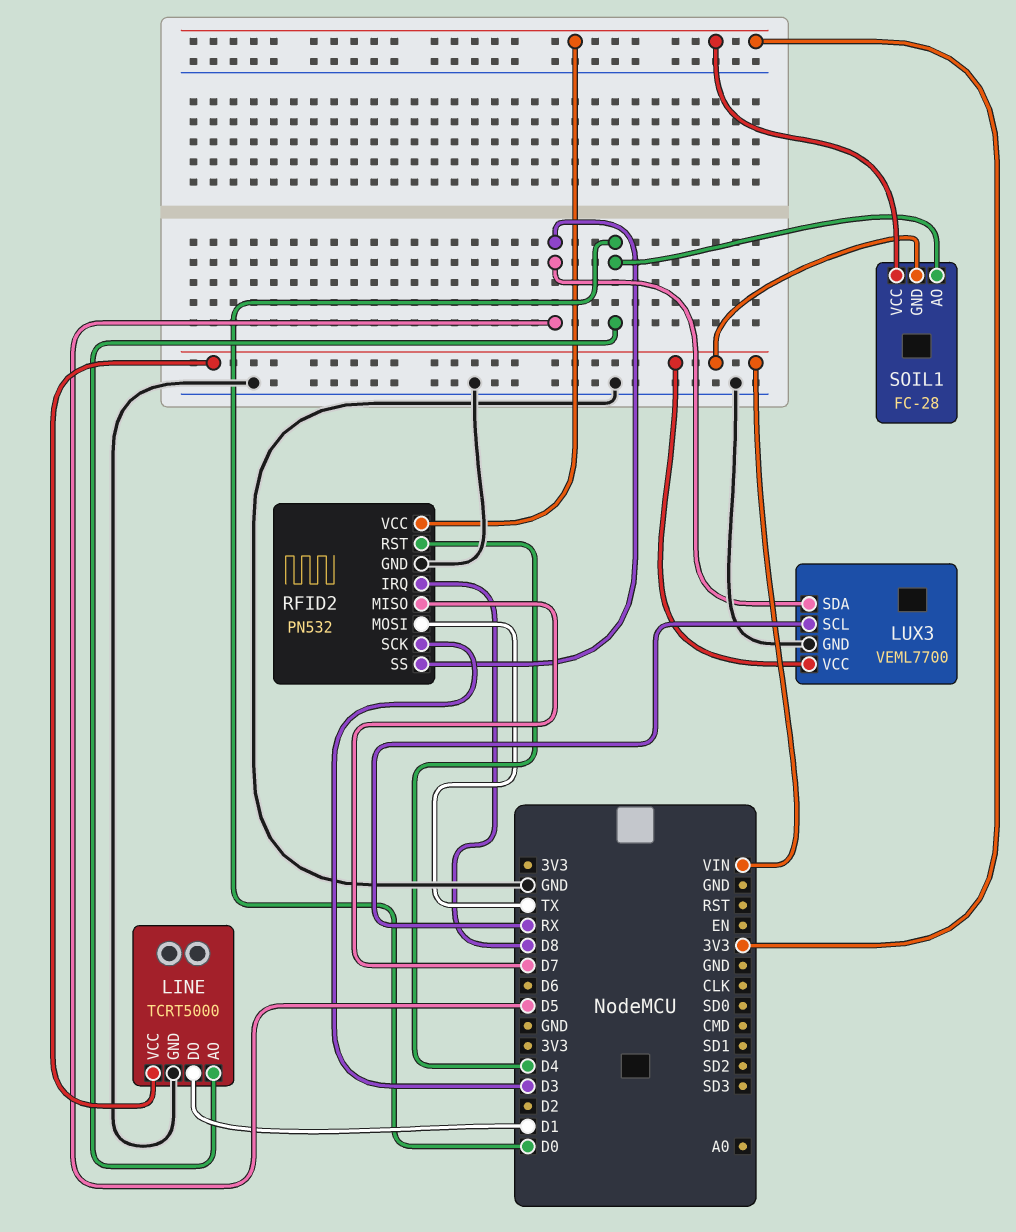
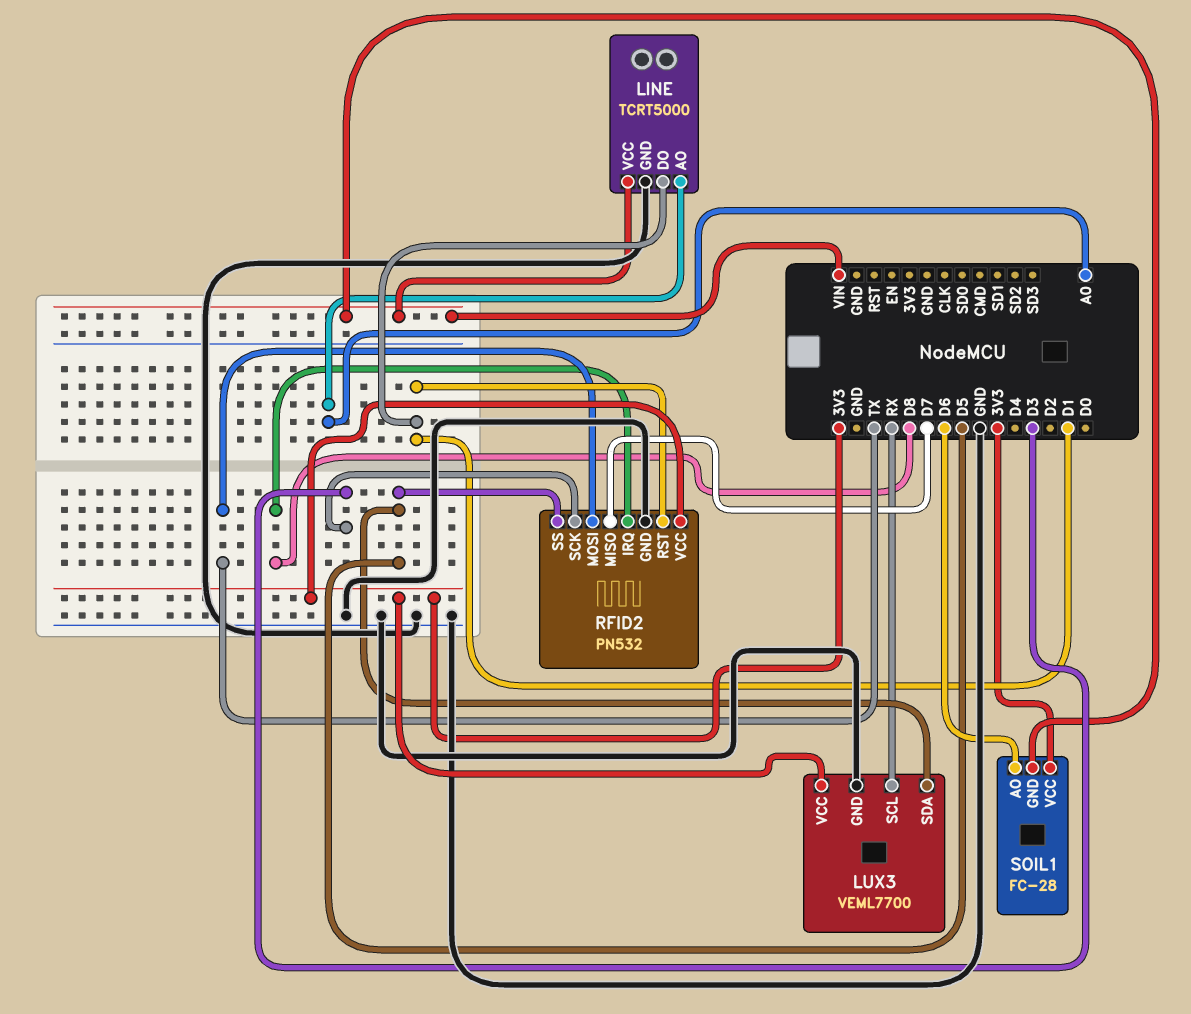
LINE pin AO: D0 -> A0
LUX3 pin VCC: VIN -> 3V3
RFID2 pin RST: D4 -> D1
SOIL1 pin AO: D0 -> D6

